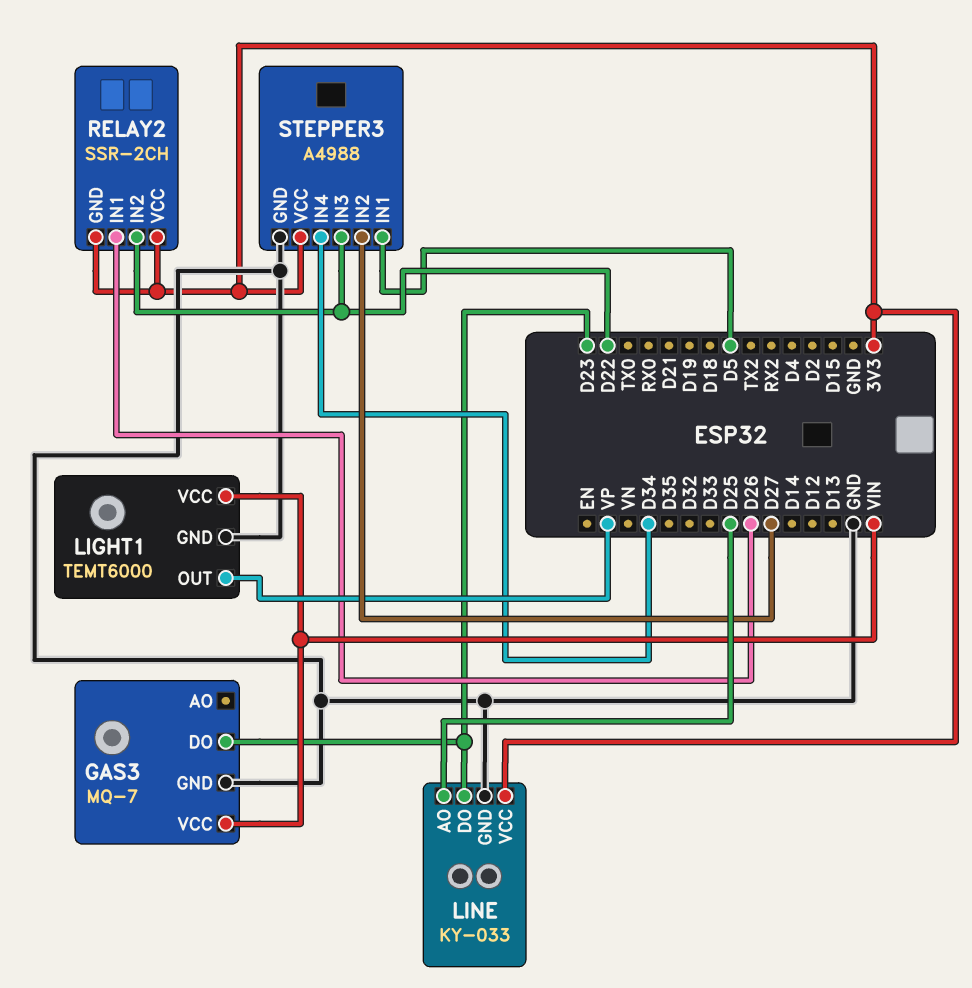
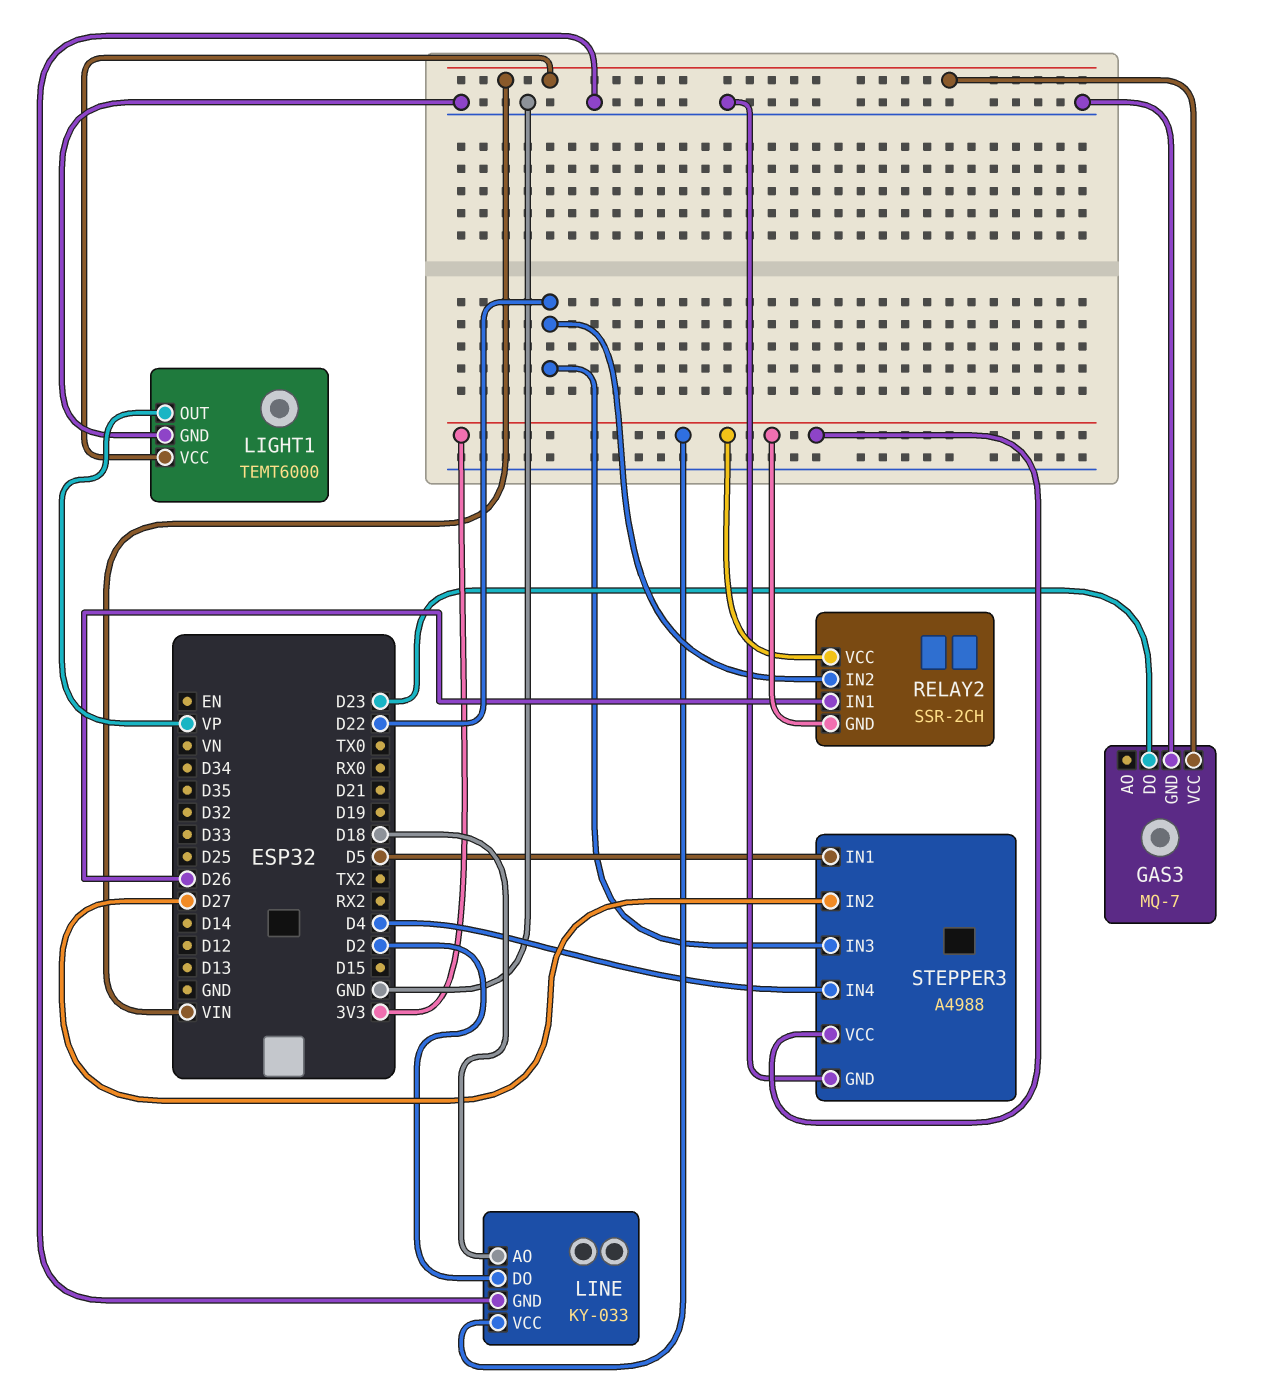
LINE pin AO: D25 -> D18
LINE pin DO: D23 -> D2
STEPPER3 pin IN4: D34 -> D4

